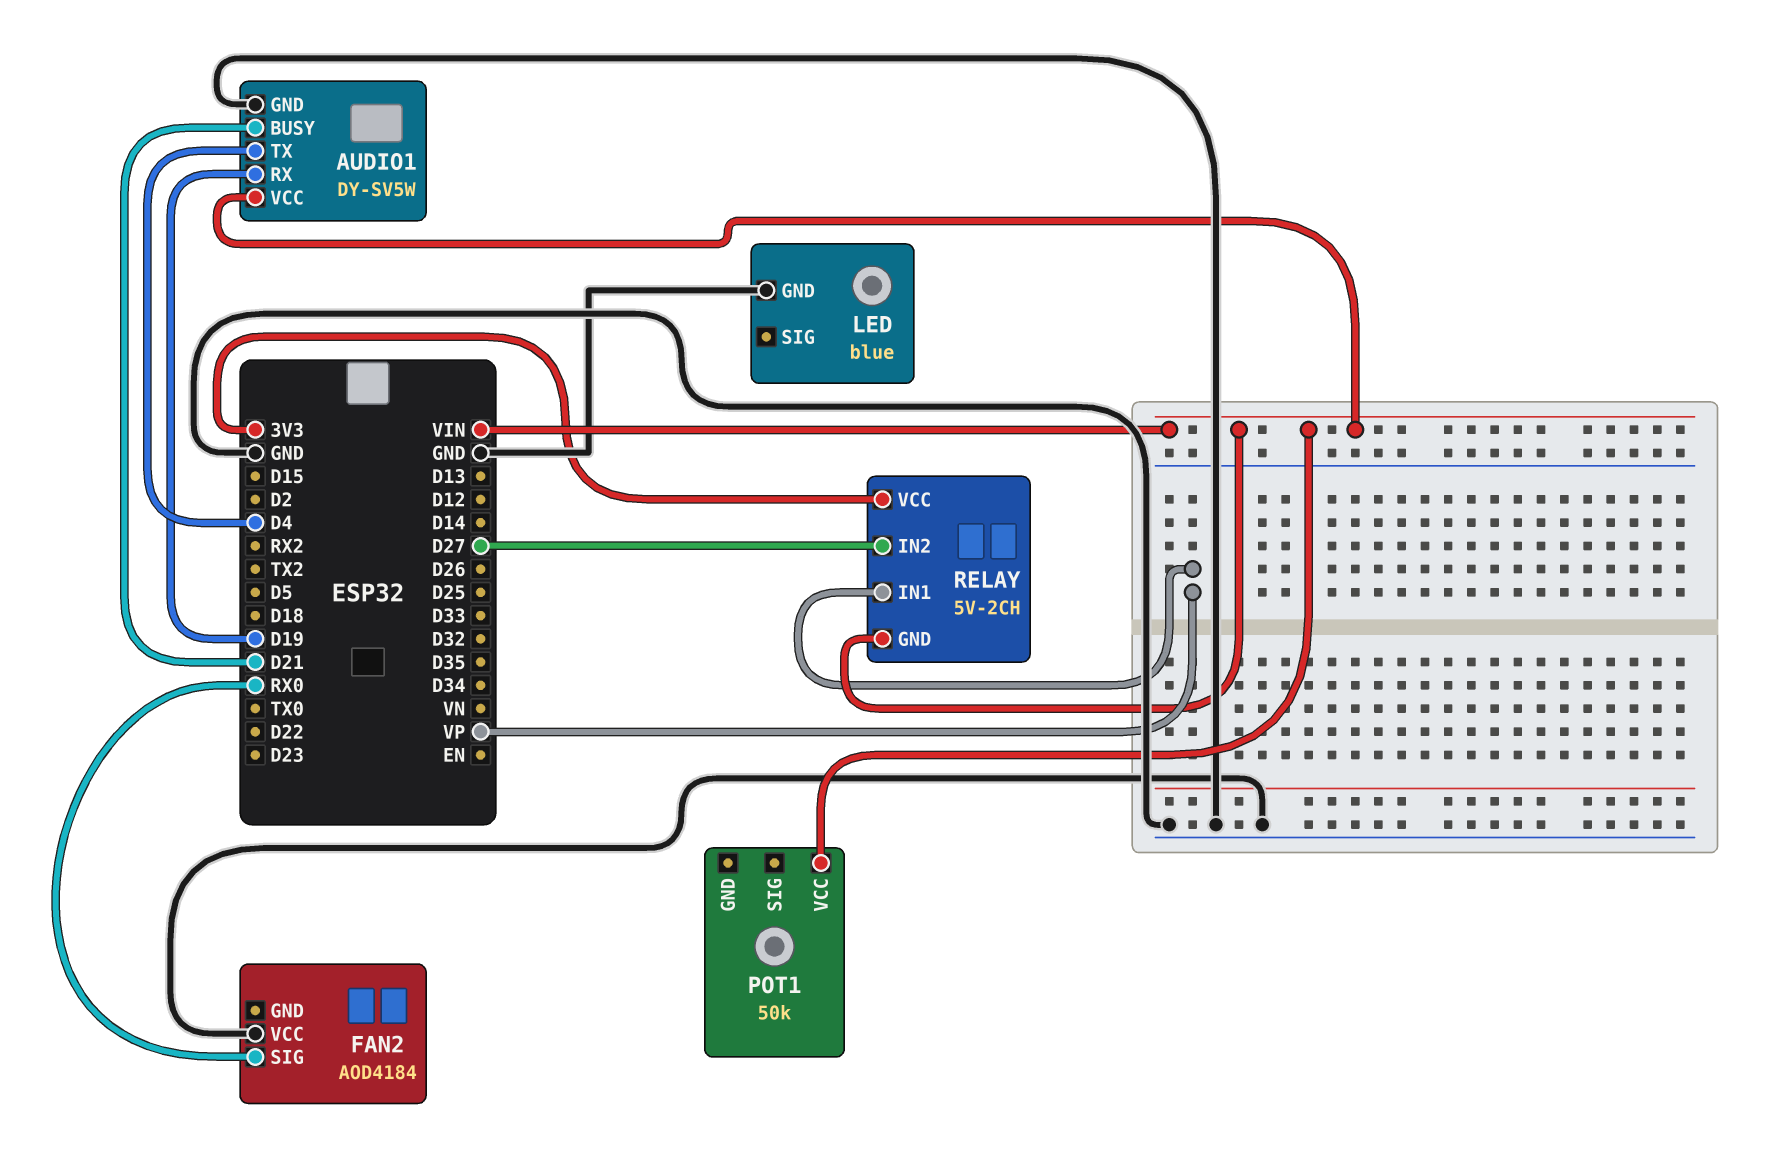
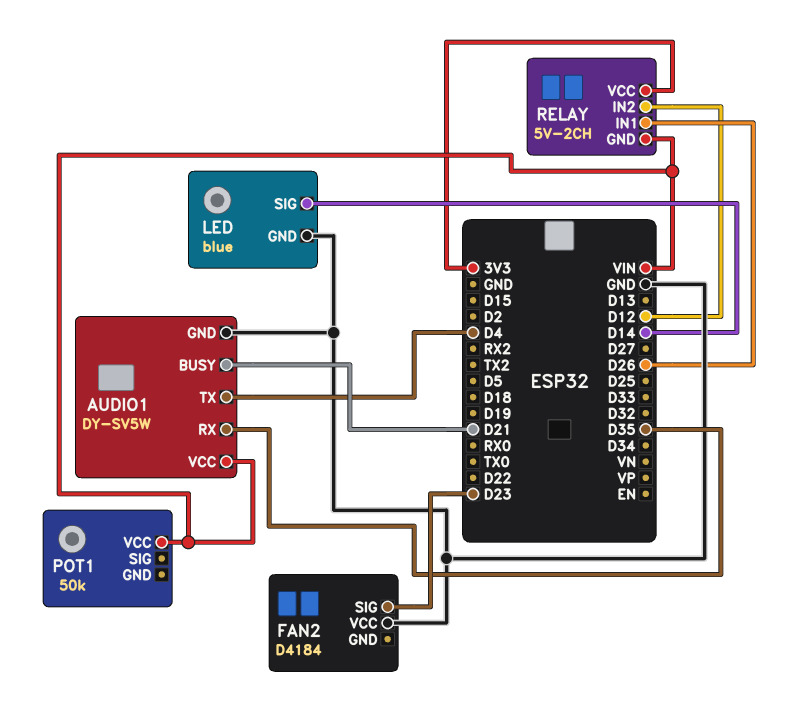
AUDIO1 pin RX: D19 -> D35
FAN2: AOD4184 -> D4184
FAN2 pin SIG: RX0 -> D23
LED pin SIG: none -> D14
RELAY pin IN1: VP -> D26
RELAY pin IN2: D27 -> D12

